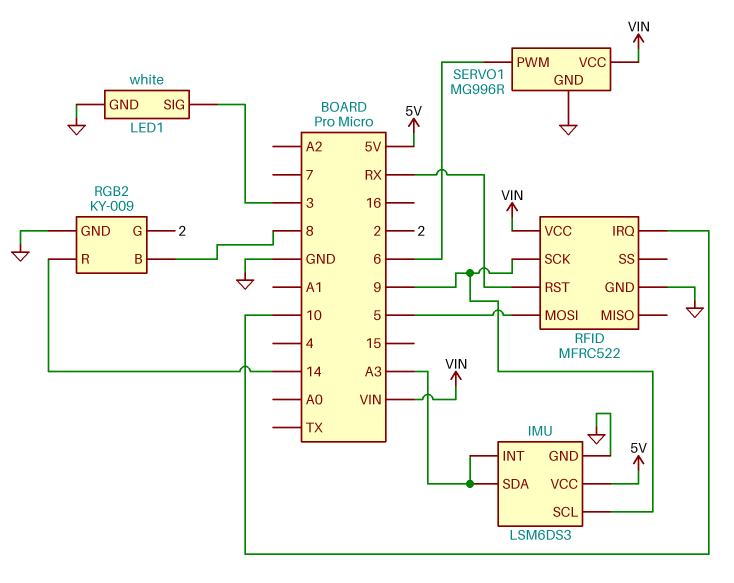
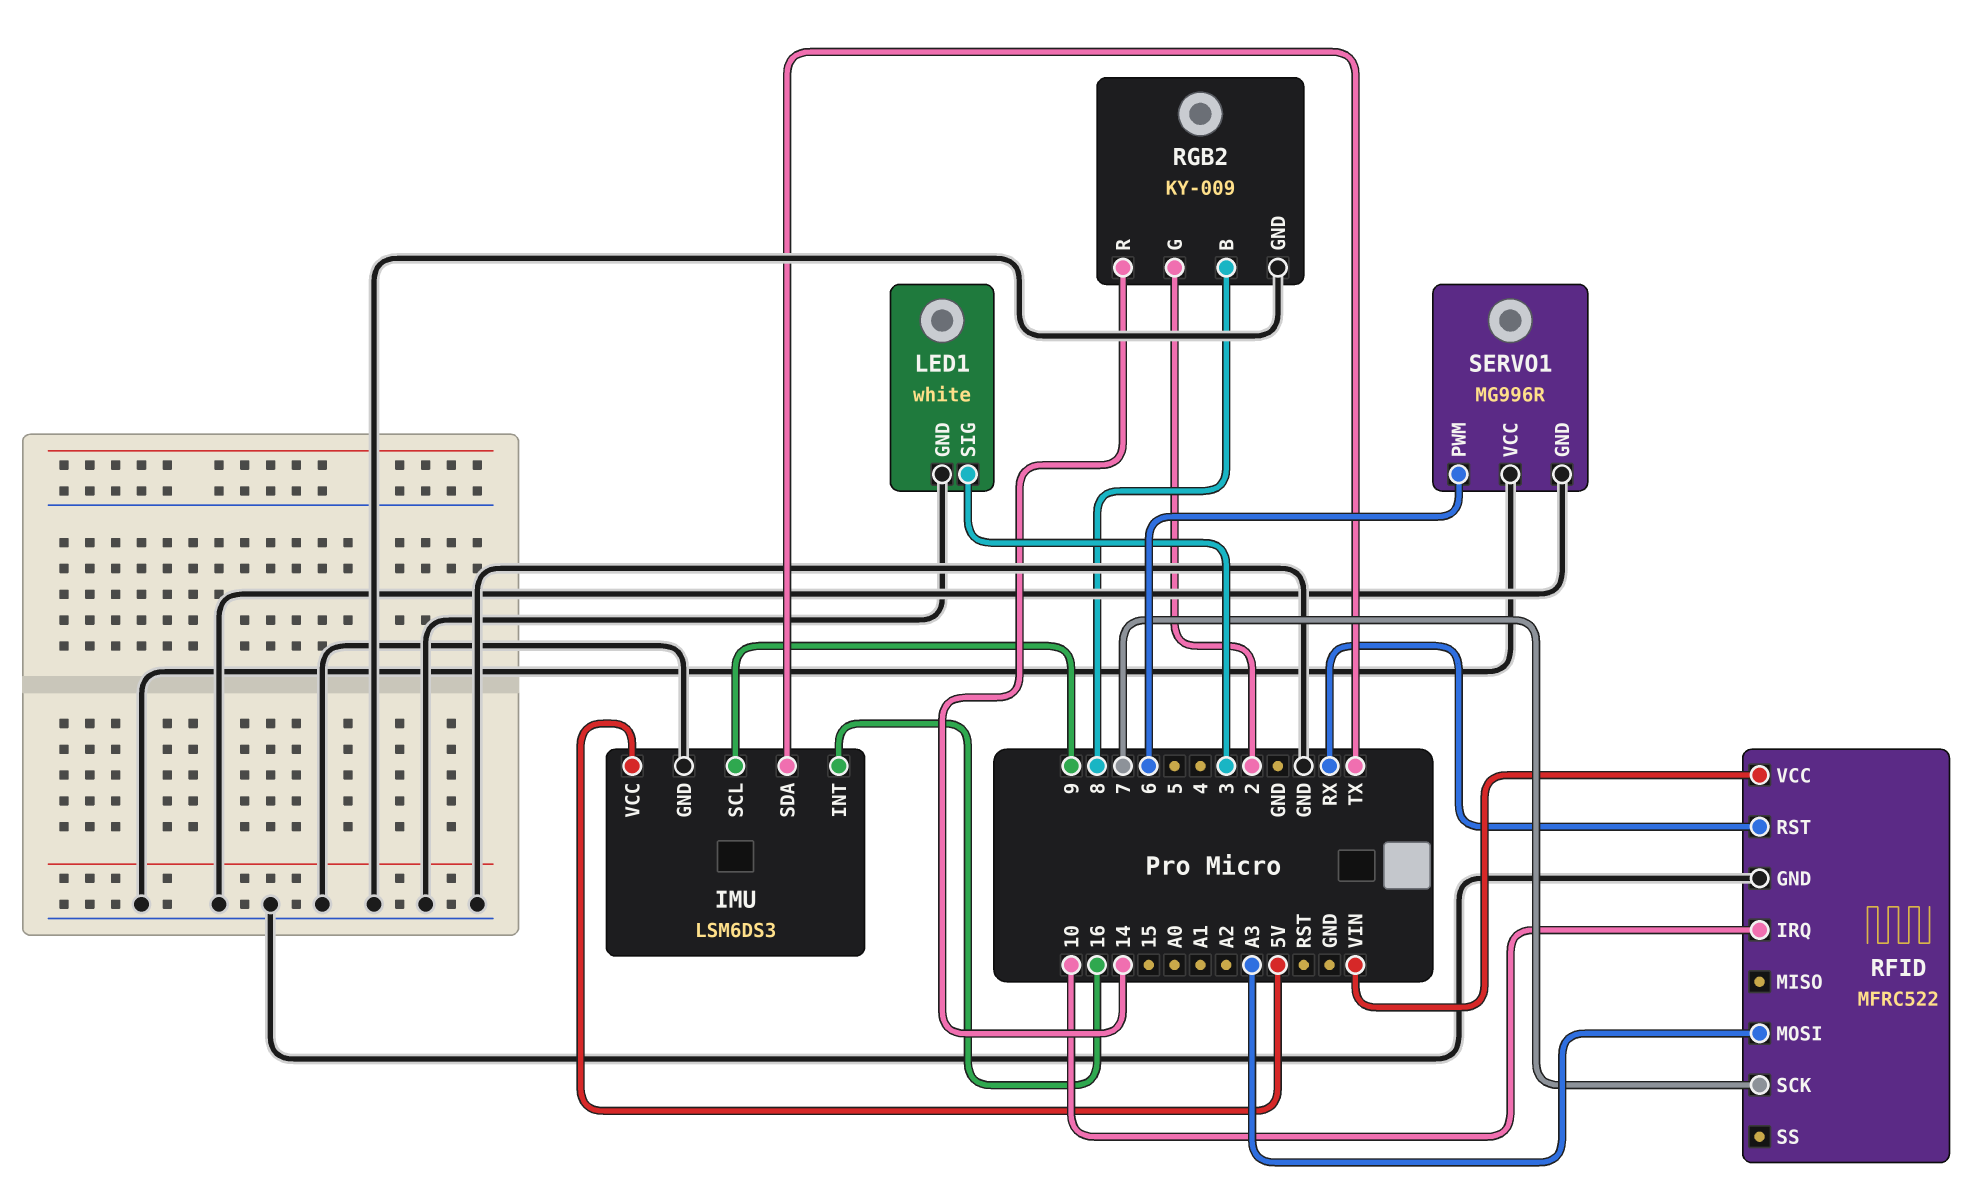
IMU pin INT: A3 -> 16
IMU pin SDA: A3 -> TX
RFID pin MOSI: 5 -> A3
RFID pin SCK: 9 -> 7
SERVO1 pin VCC: VIN -> GND

